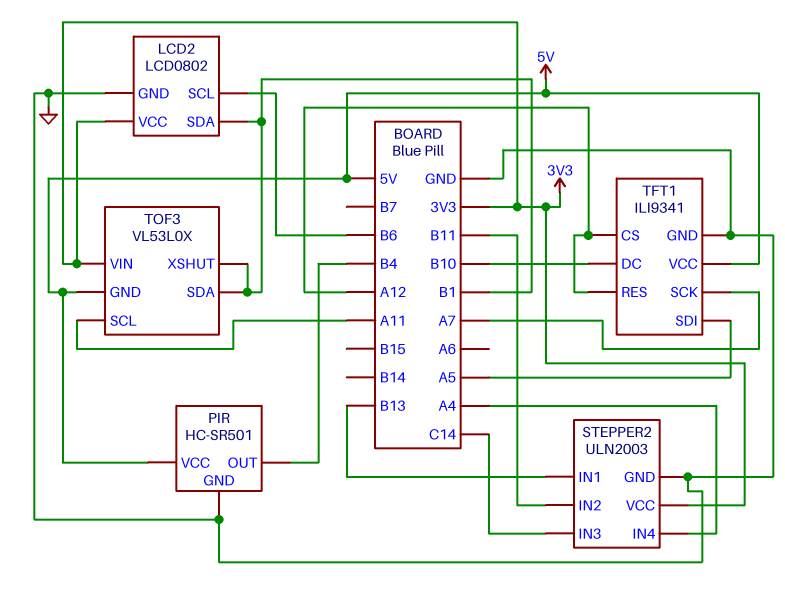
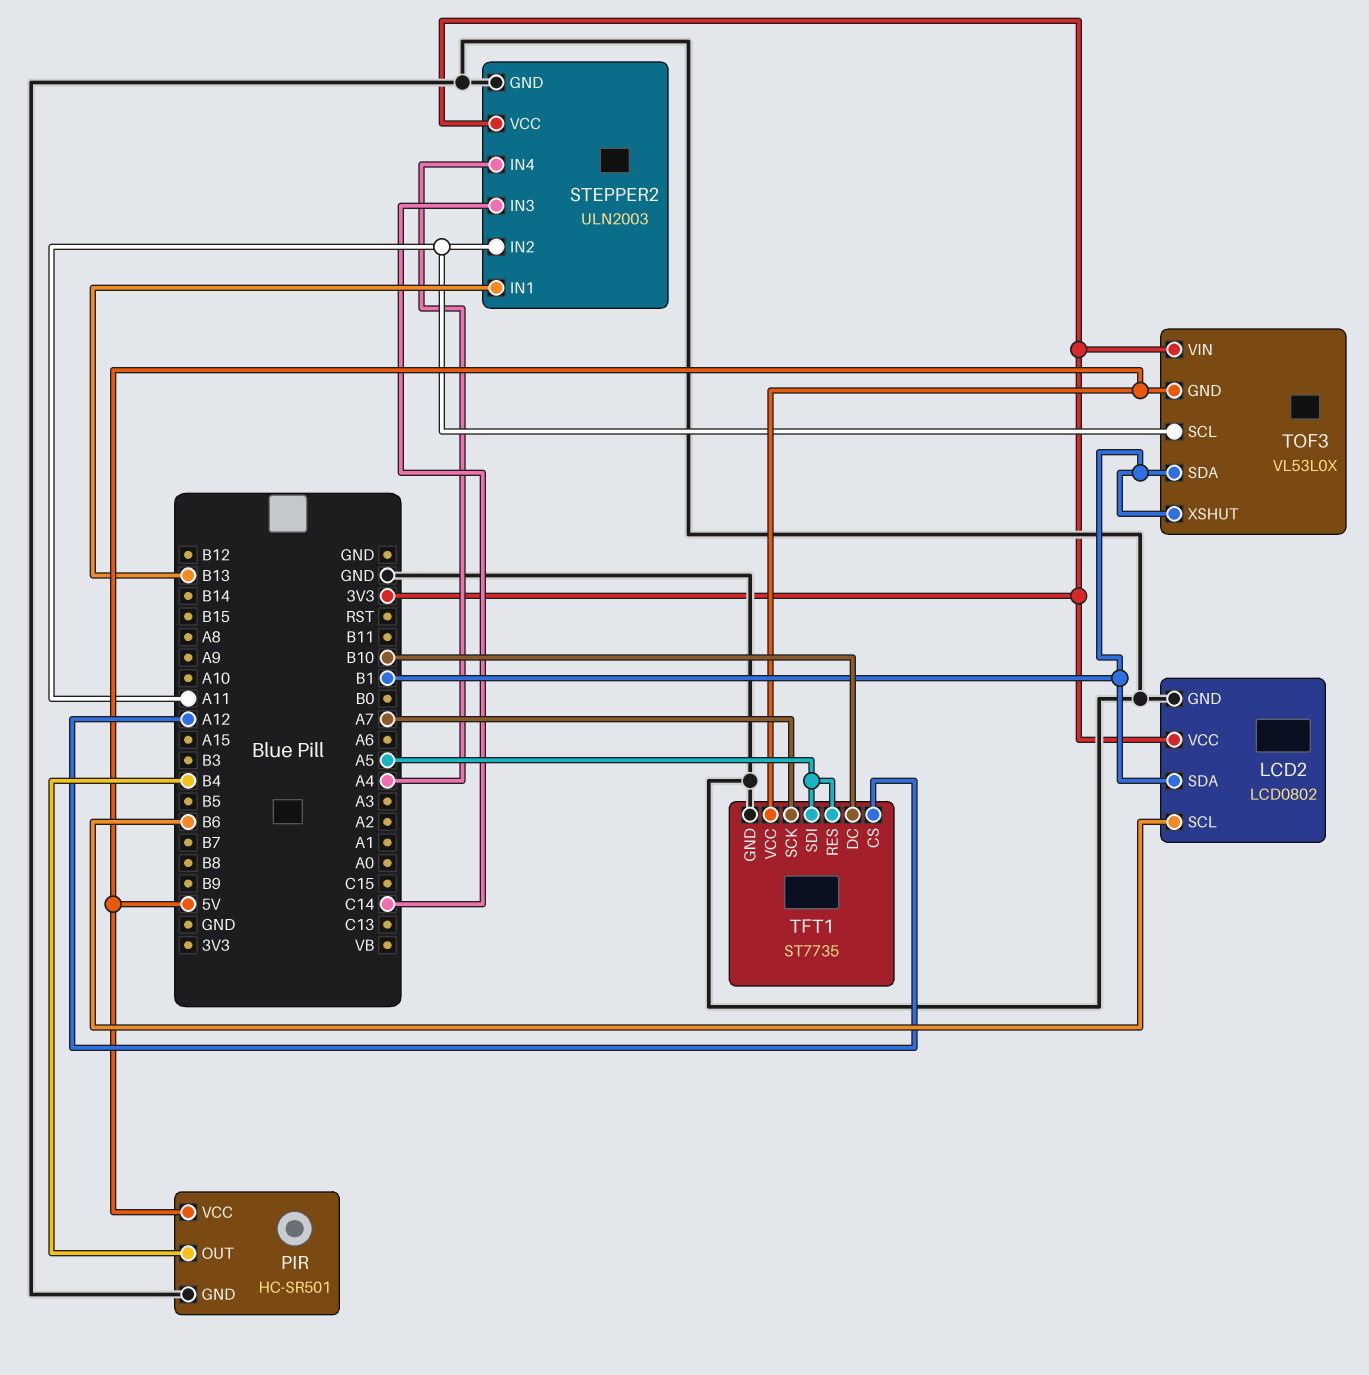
STEPPER2 pin IN2: B11 -> A11
TFT1: ILI9341 -> ST7735
TFT1 pin RES: A12 -> A5

